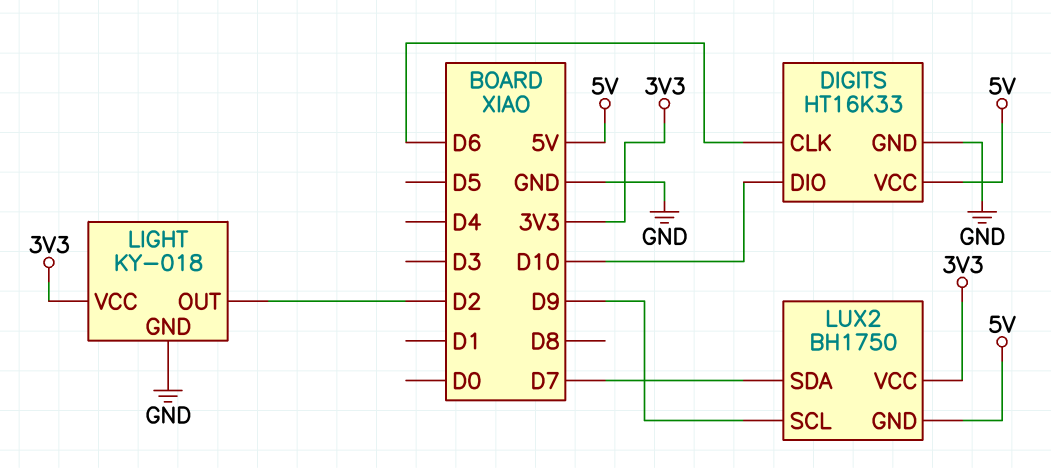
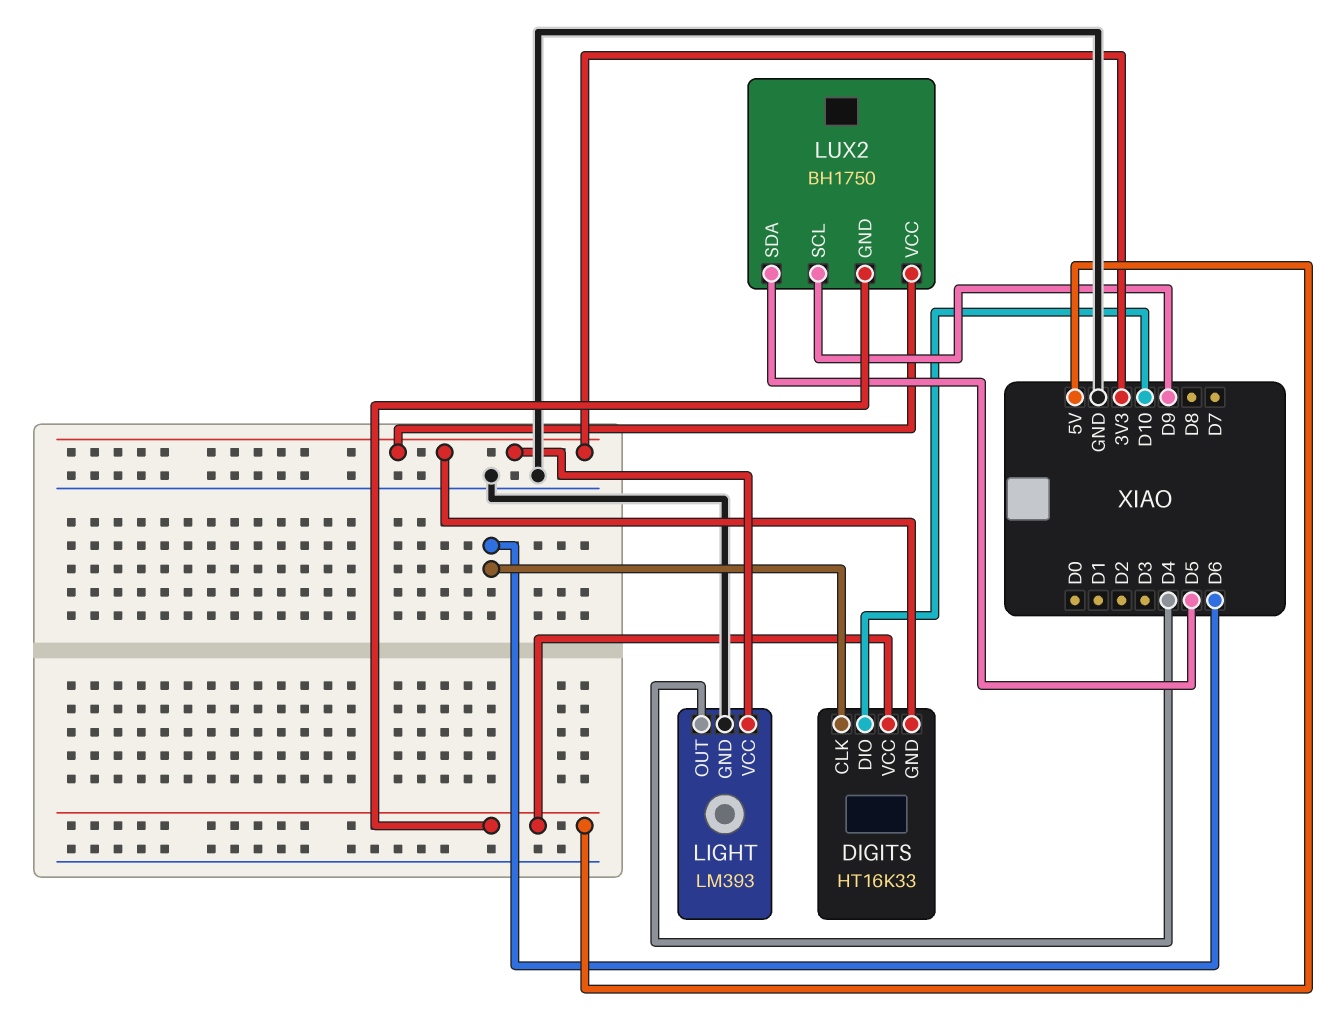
DIGITS pin GND: GND -> 3V3
LIGHT: KY-018 -> LM393
LIGHT pin OUT: D2 -> D4
LUX2 pin SDA: D7 -> D5

